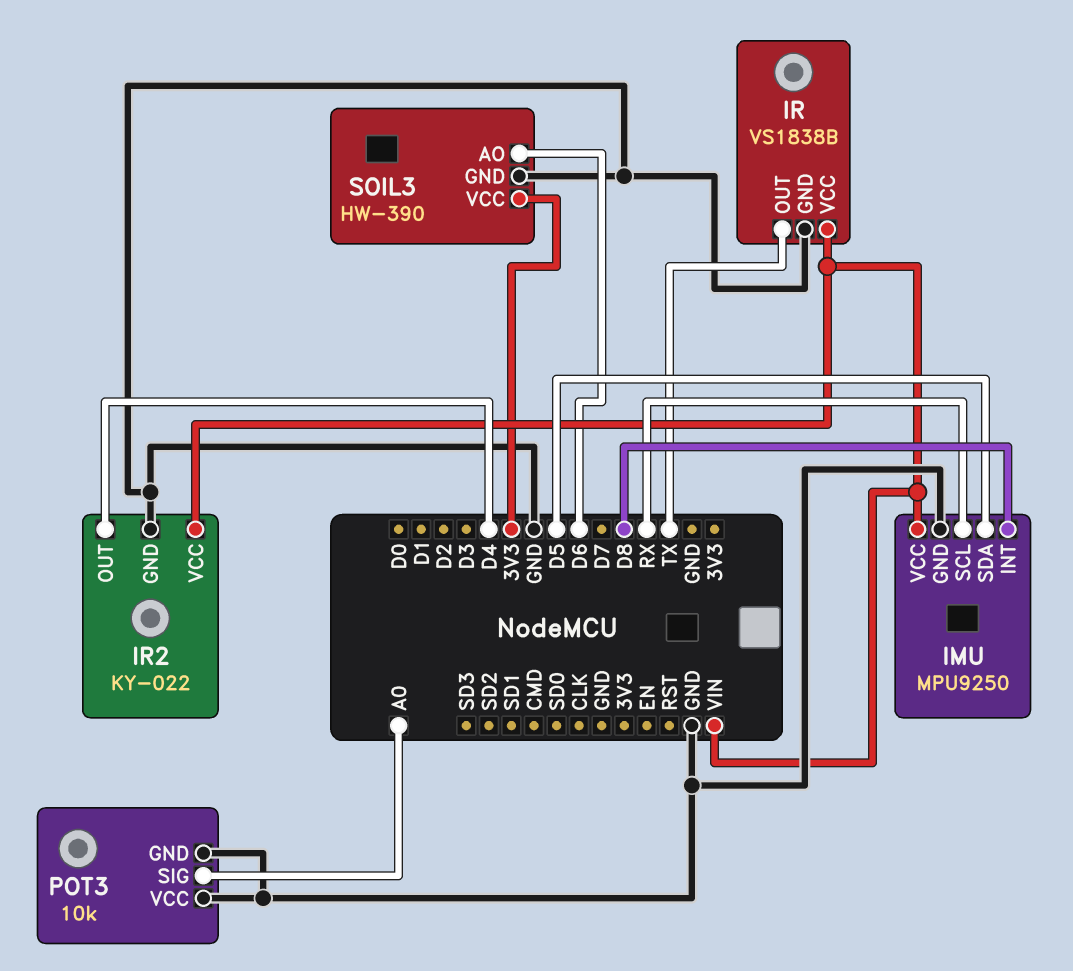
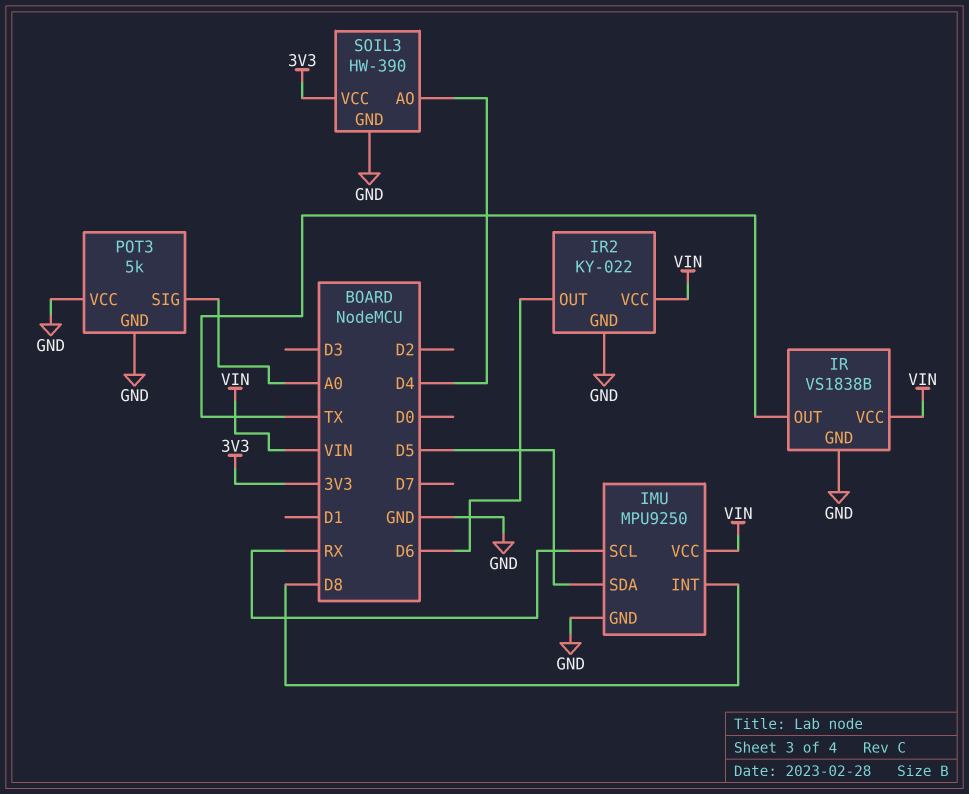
IR2 pin OUT: D4 -> D6
POT3: 10k -> 5k
SOIL3 pin AO: D6 -> D4

